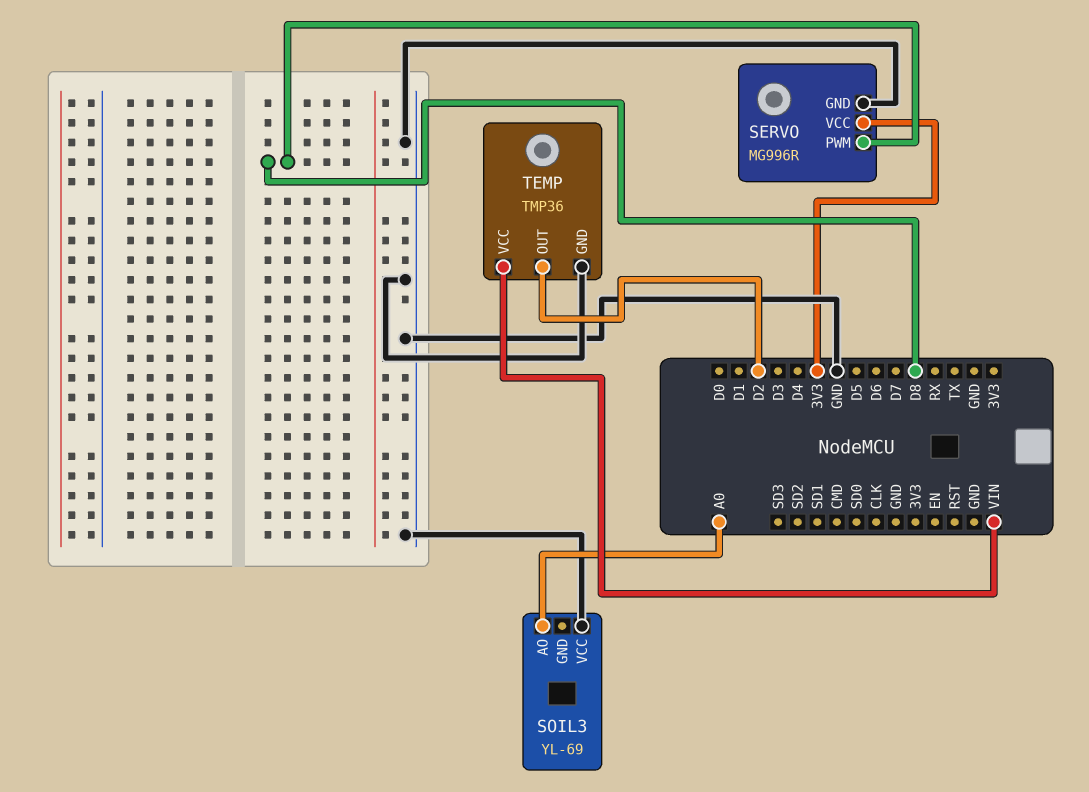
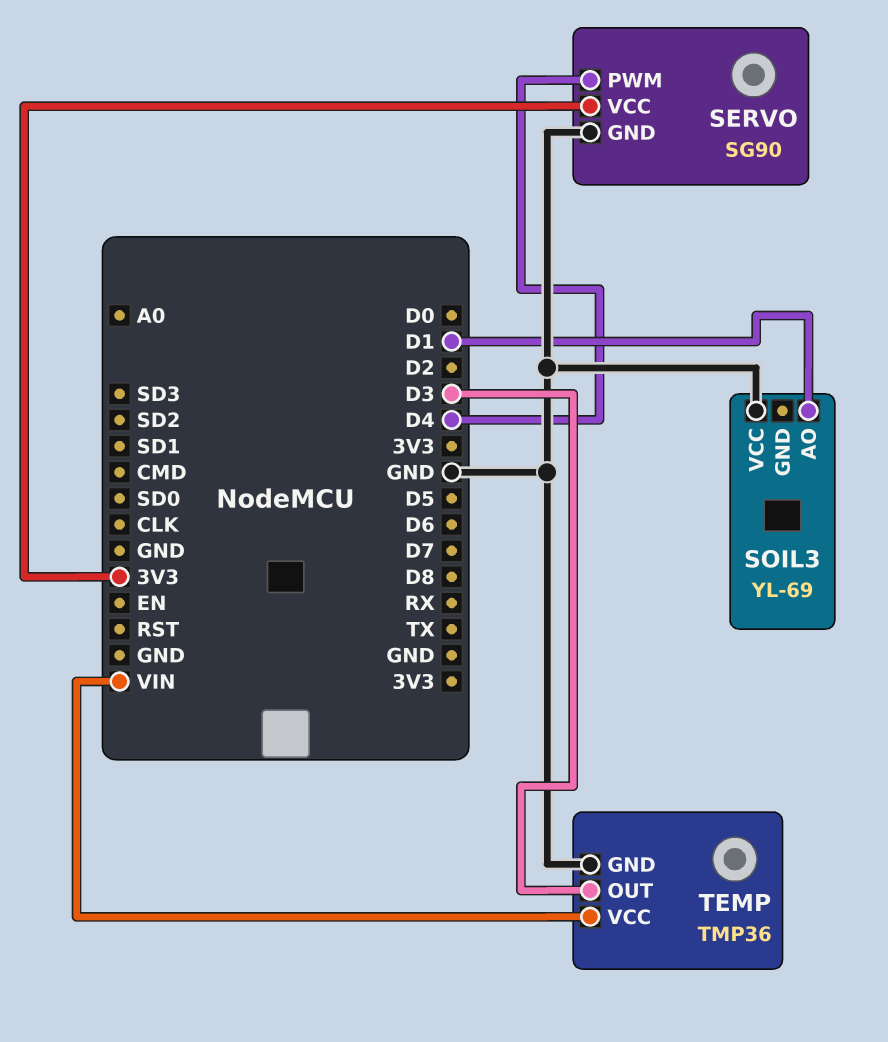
SERVO: MG996R -> SG90
SERVO pin PWM: D8 -> D4
SOIL3 pin AO: A0 -> D1
TEMP pin OUT: D2 -> D3

